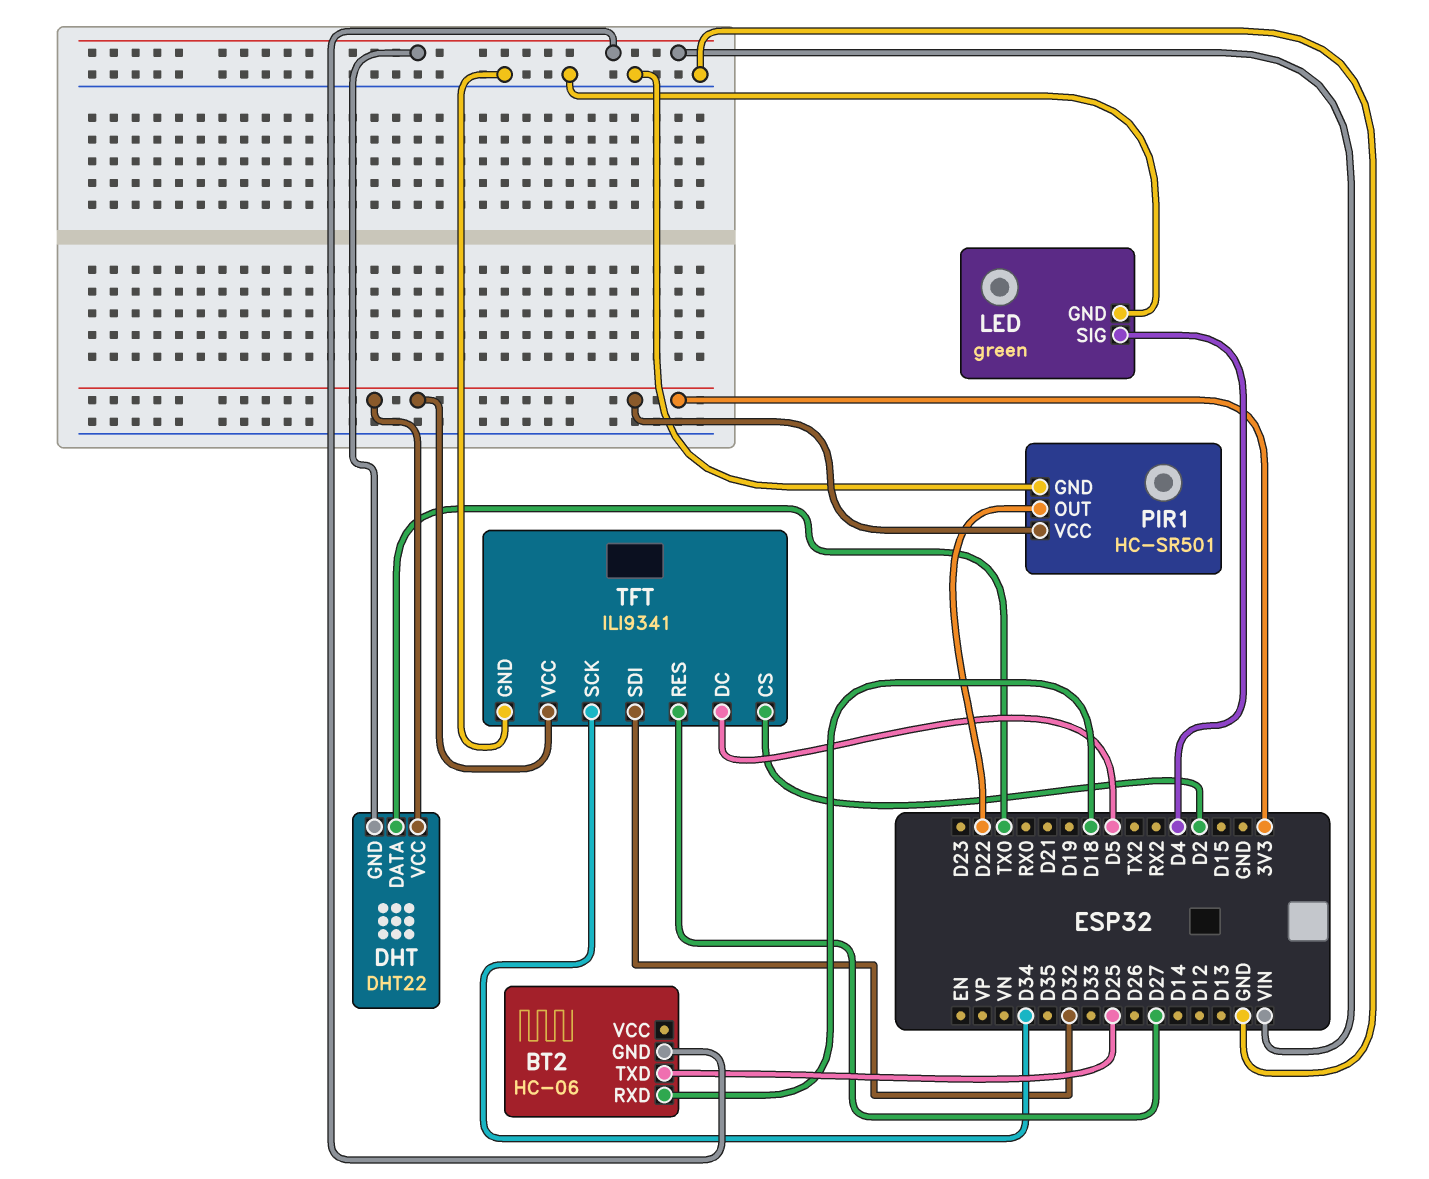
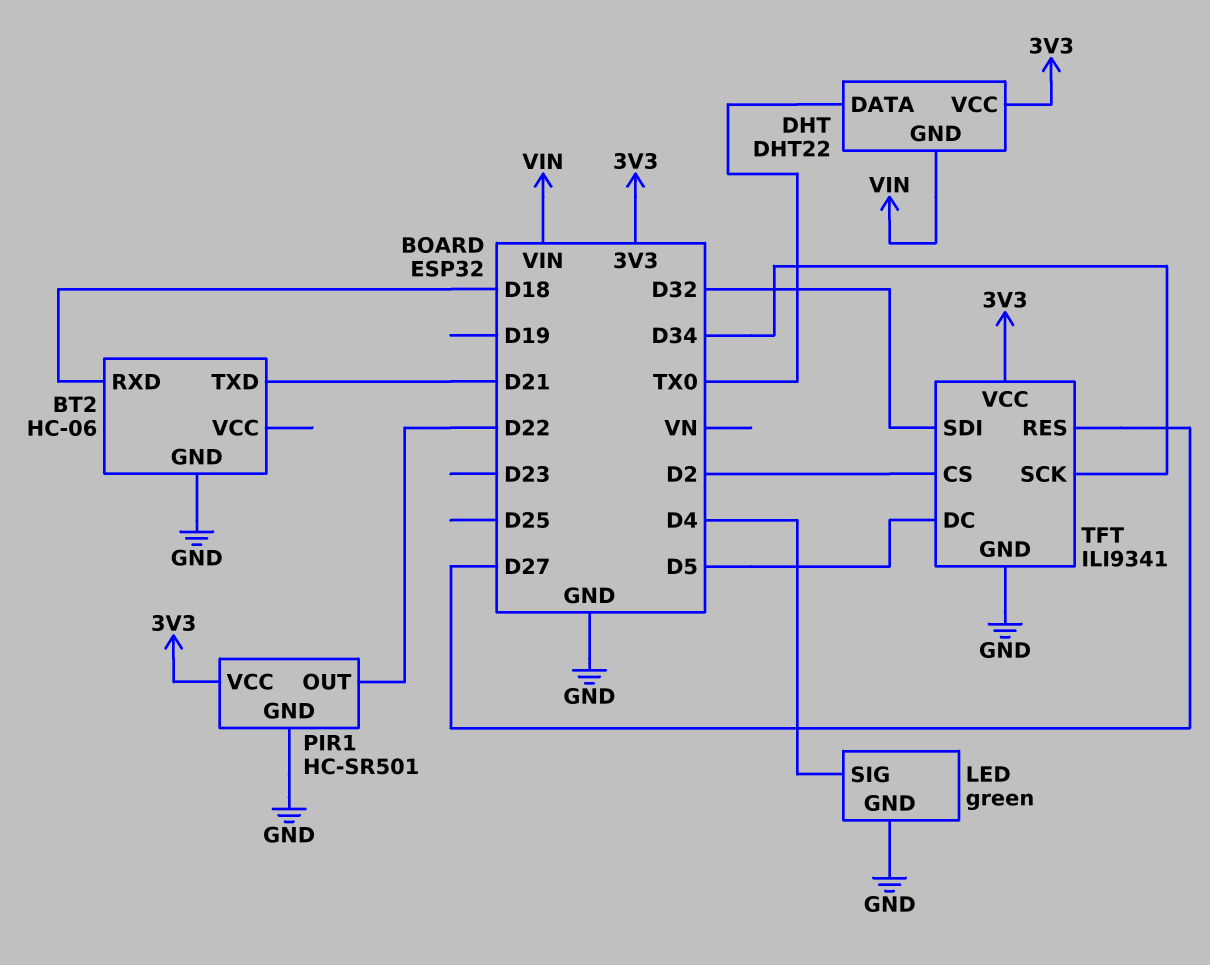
BT2 pin GND: VIN -> GND
BT2 pin TXD: D25 -> D21

